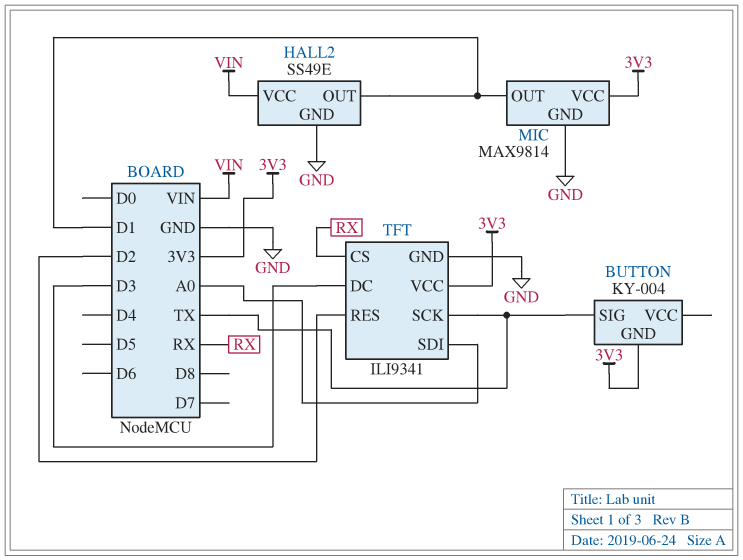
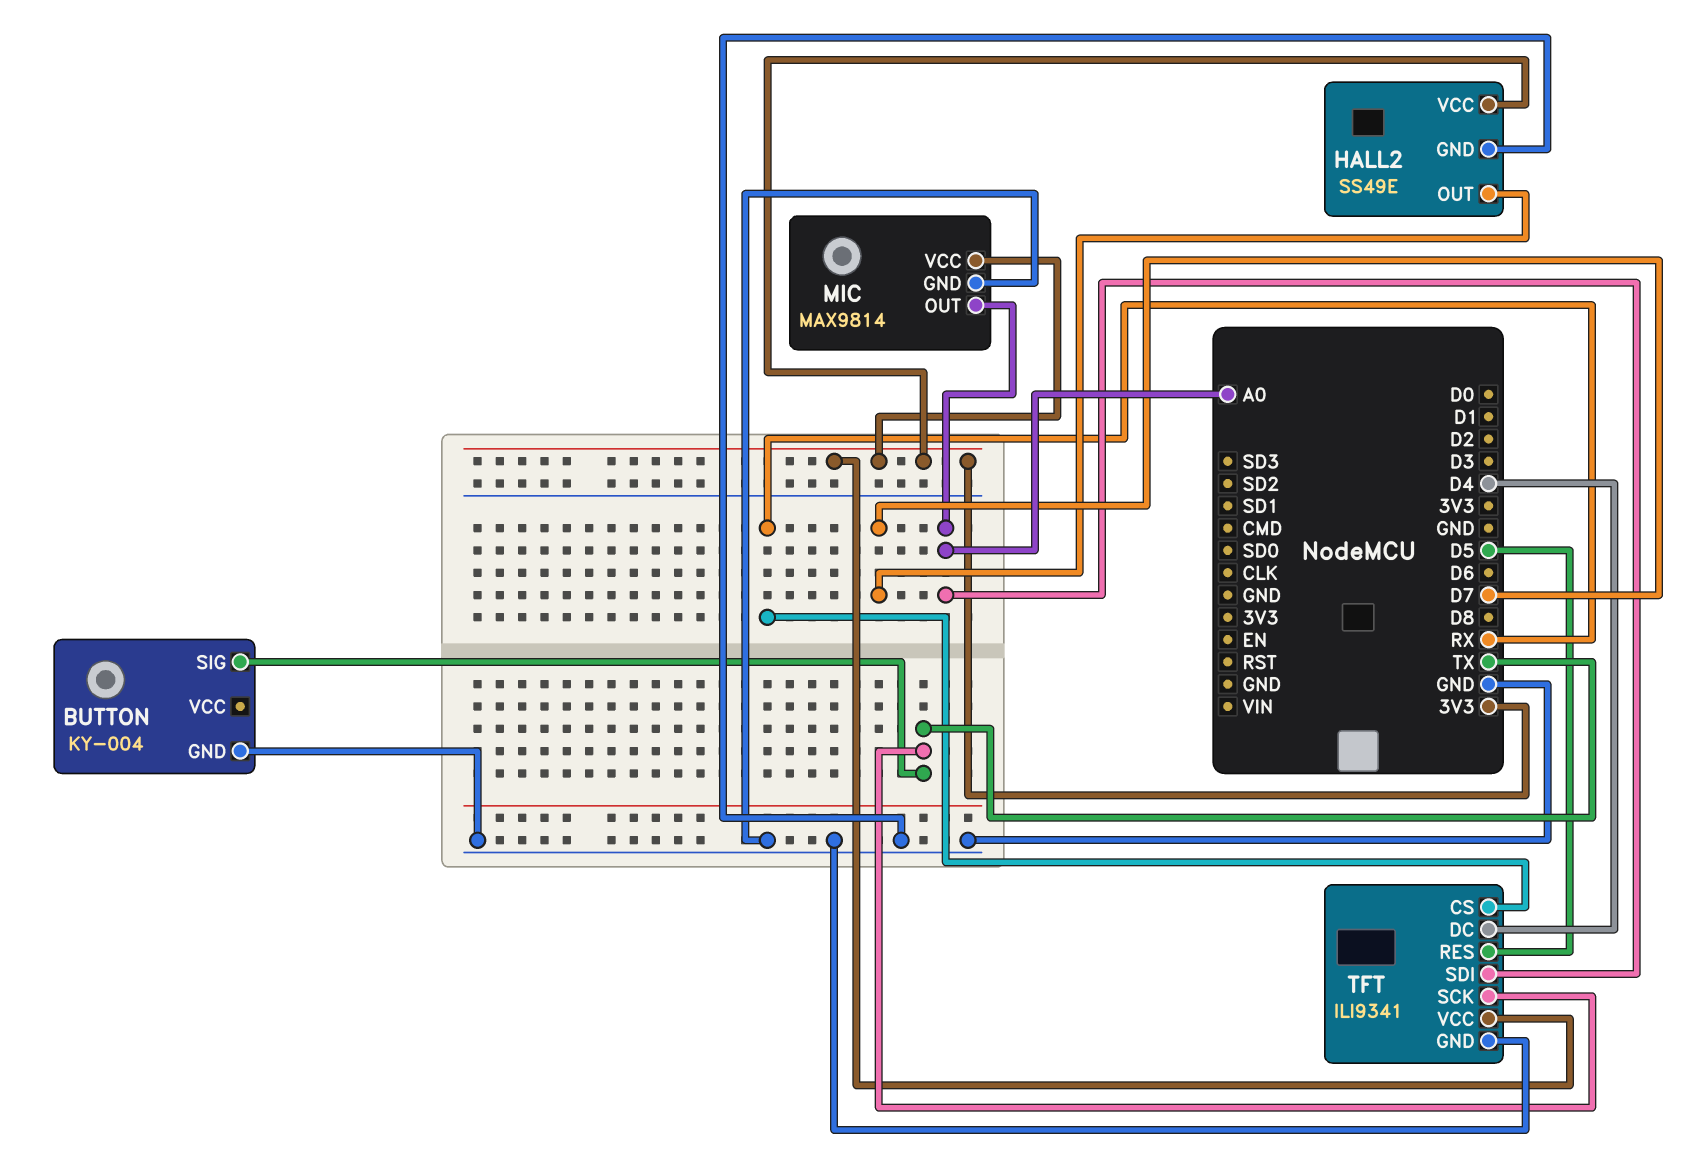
BUTTON pin GND: 3V3 -> GND
HALL2 pin OUT: D1 -> D7
HALL2 pin VCC: VIN -> 3V3
MIC pin OUT: D1 -> A0
TFT pin DC: D3 -> D4
TFT pin RES: D2 -> D5

